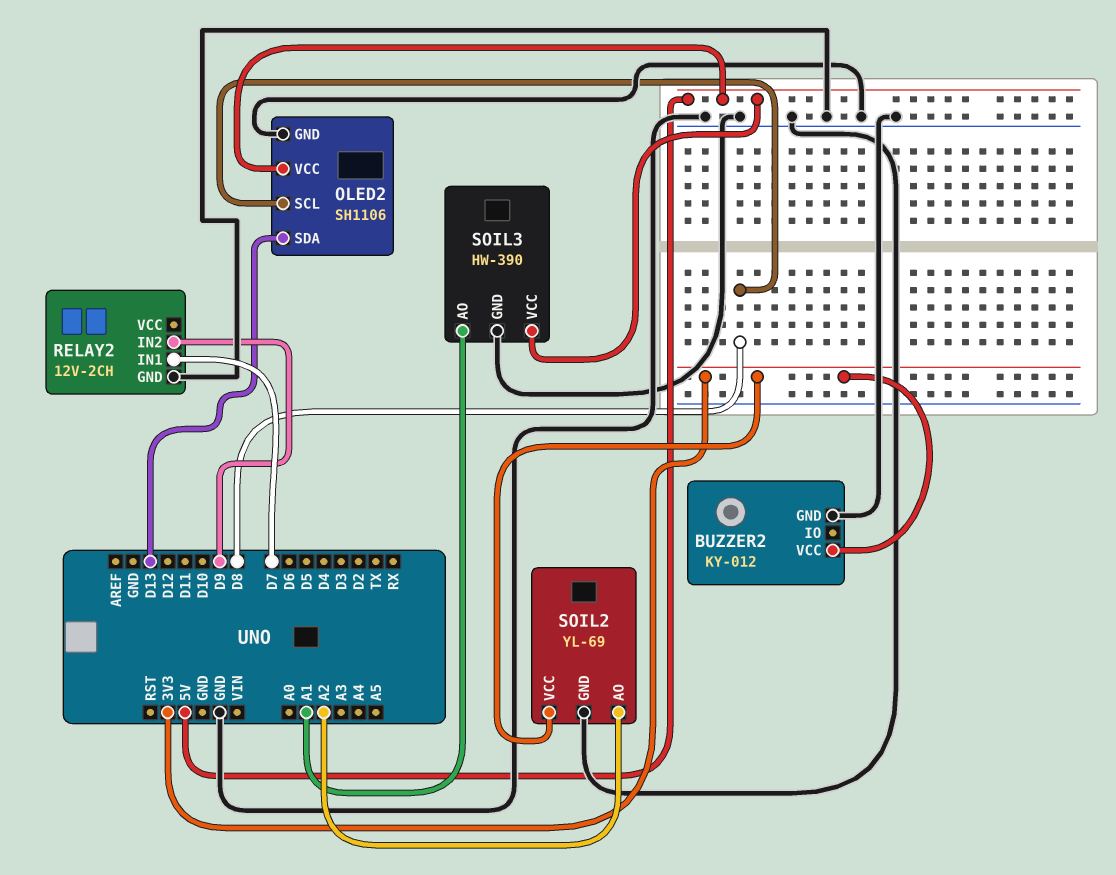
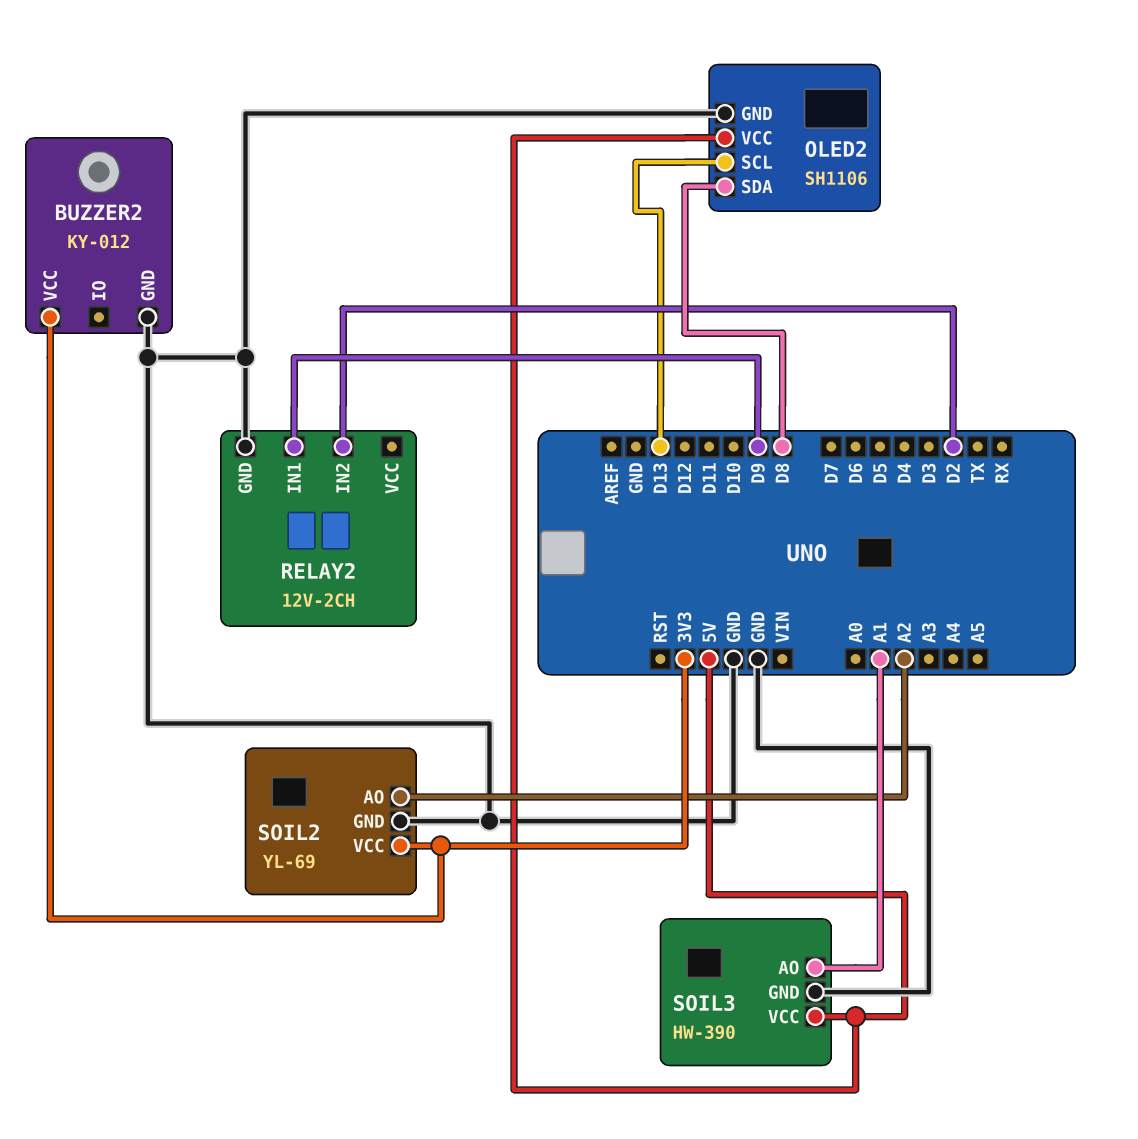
OLED2 pin SCL: D8 -> D13
OLED2 pin SDA: D13 -> D8
RELAY2 pin IN1: D7 -> D9
RELAY2 pin IN2: D9 -> D2

